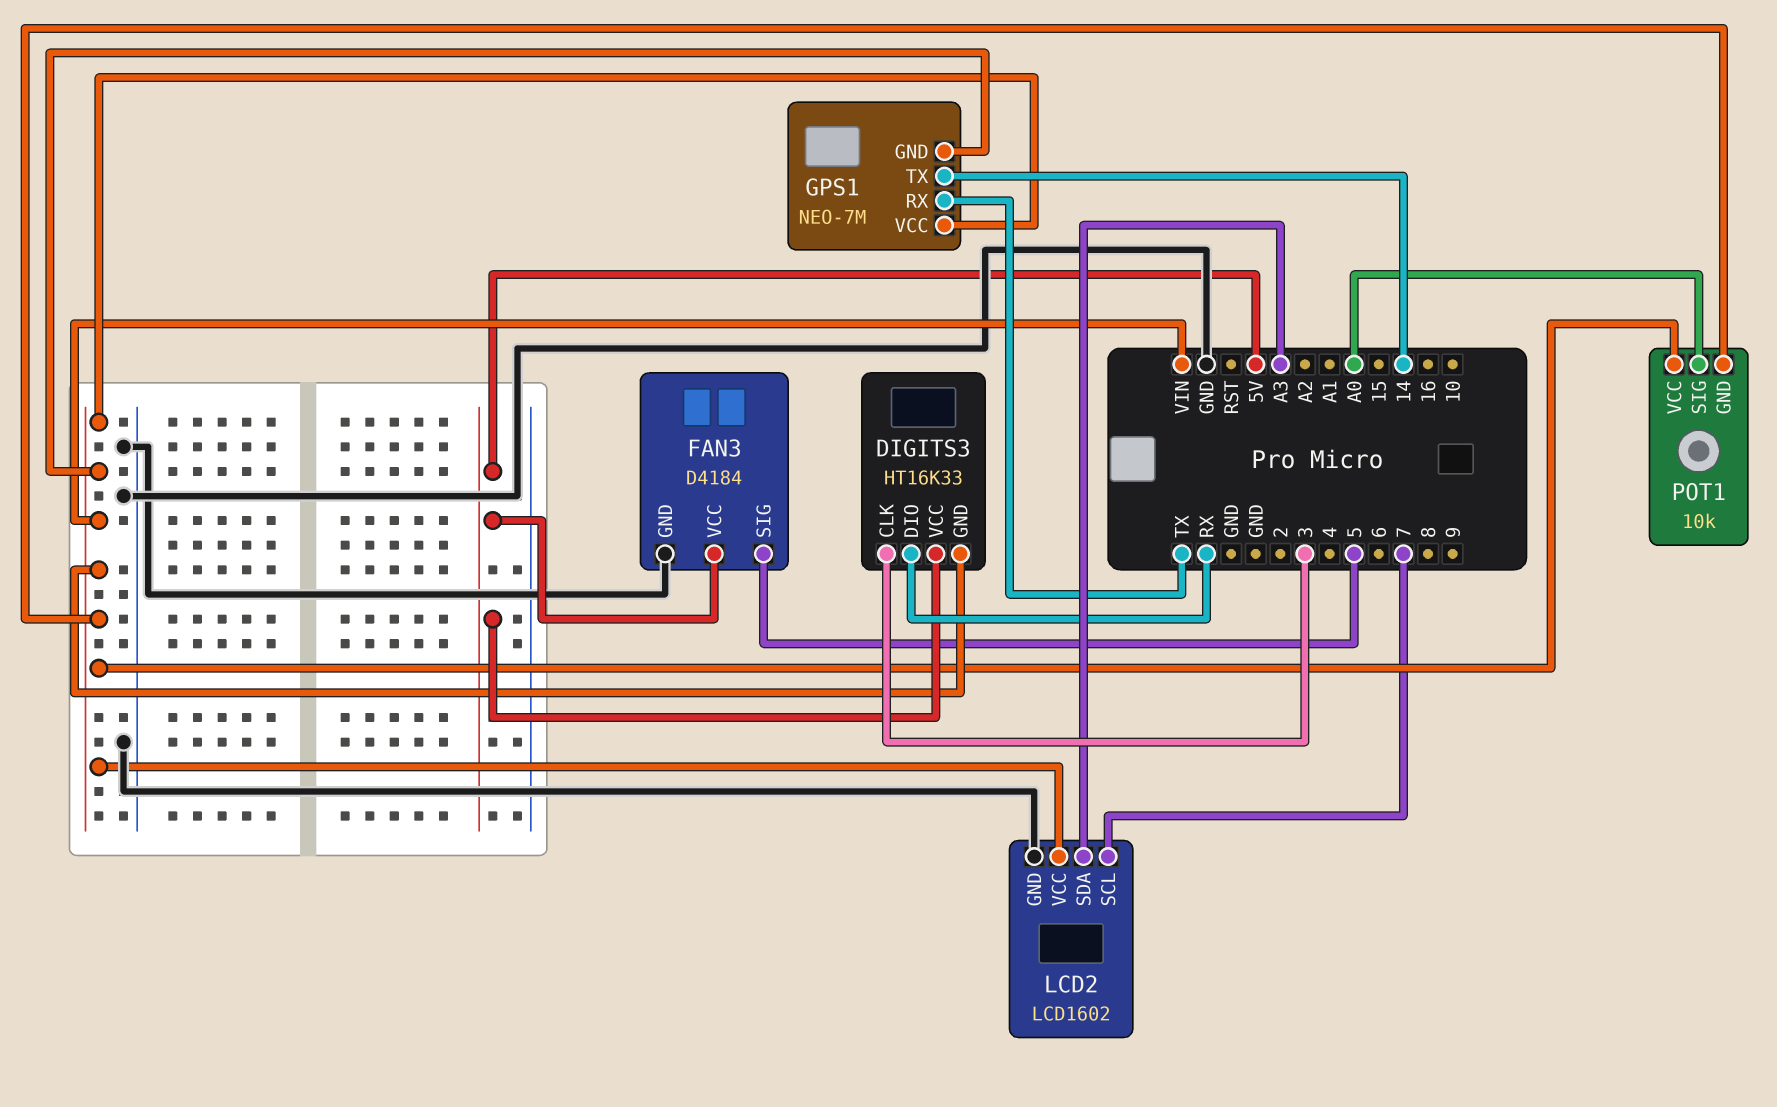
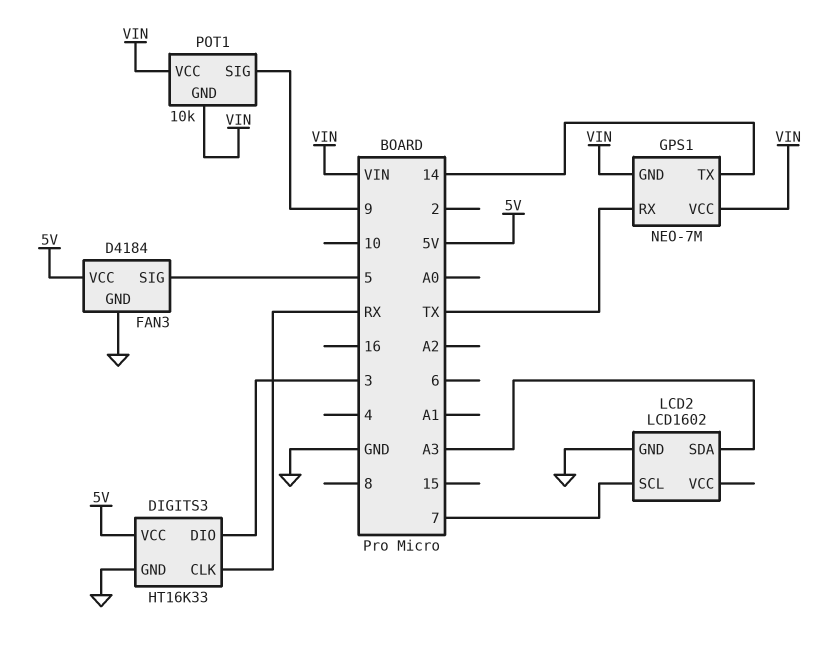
DIGITS3 pin CLK: 3 -> RX
DIGITS3 pin DIO: RX -> 3
DIGITS3 pin GND: VIN -> GND
LCD2 pin VCC: VIN -> none
POT1 pin SIG: A0 -> 9

